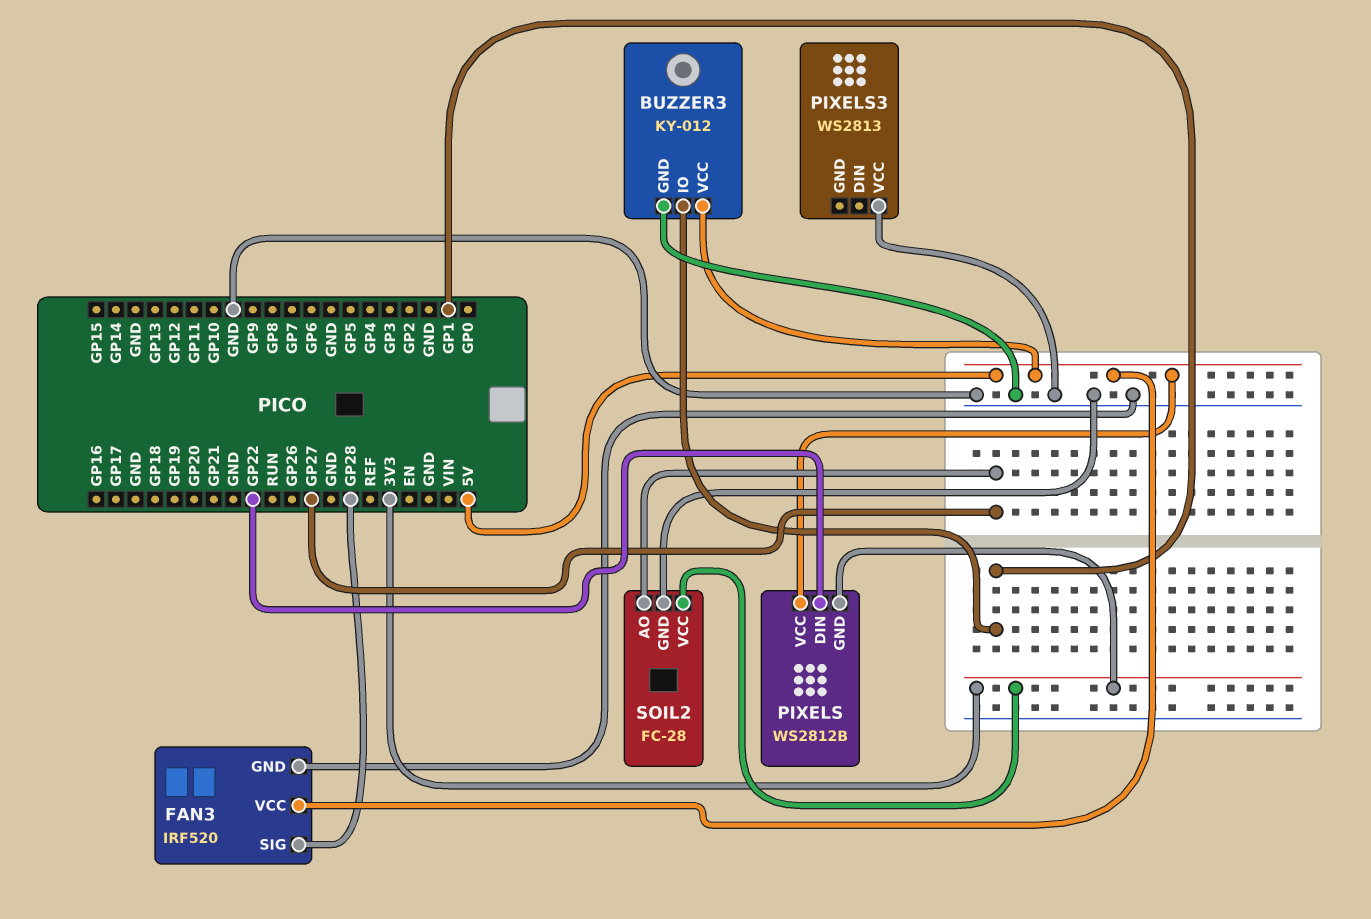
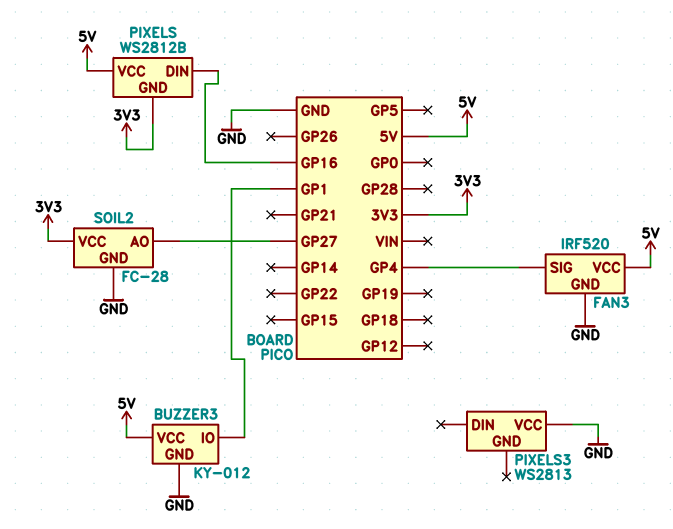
FAN3 pin SIG: GP28 -> GP4
PIXELS pin DIN: GP22 -> GP16

